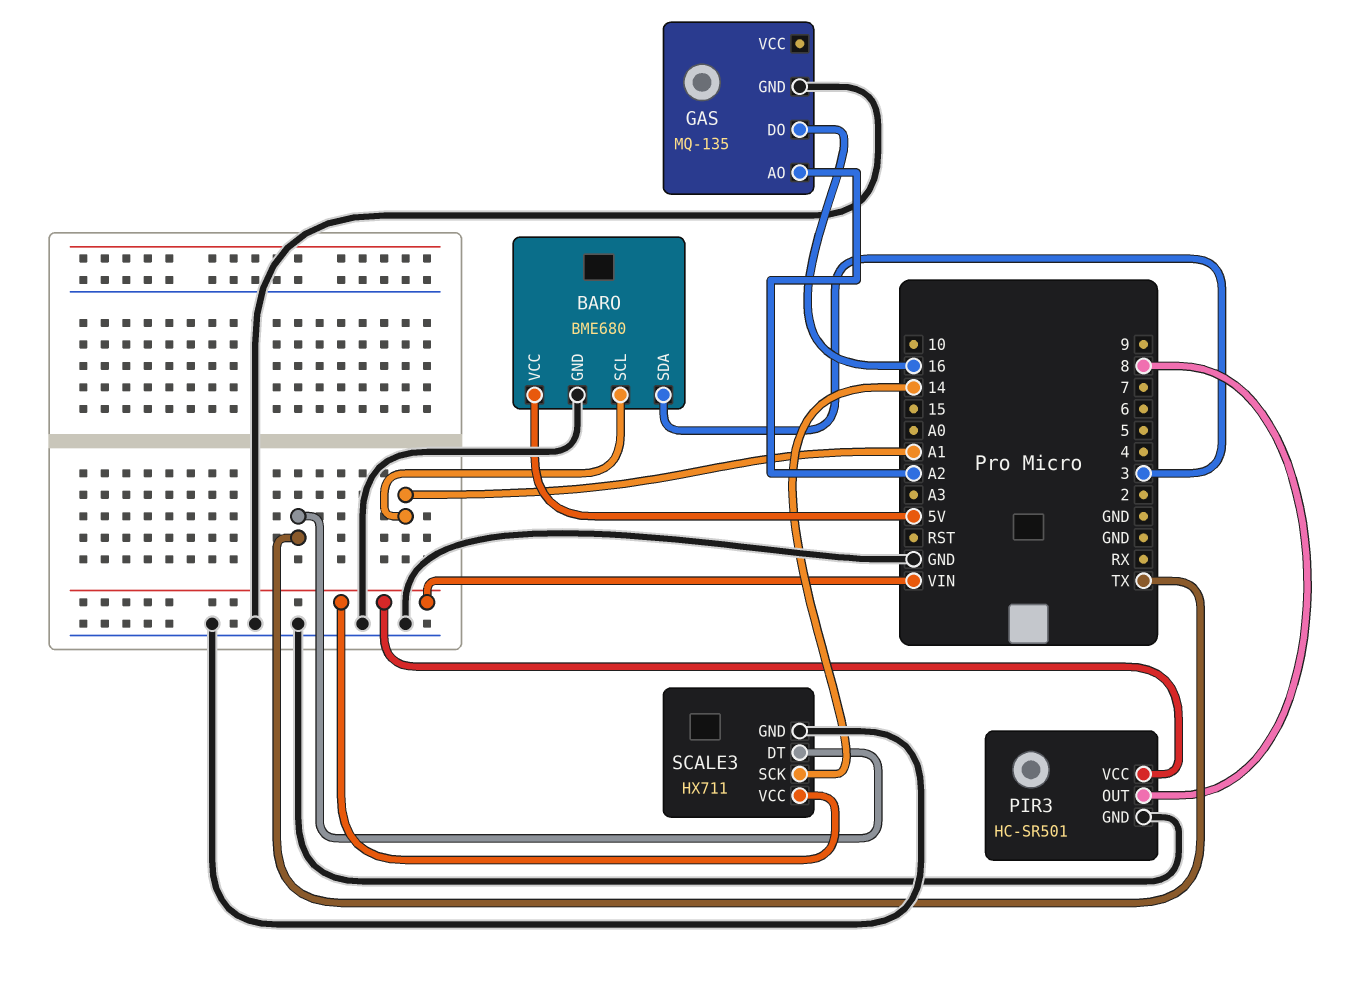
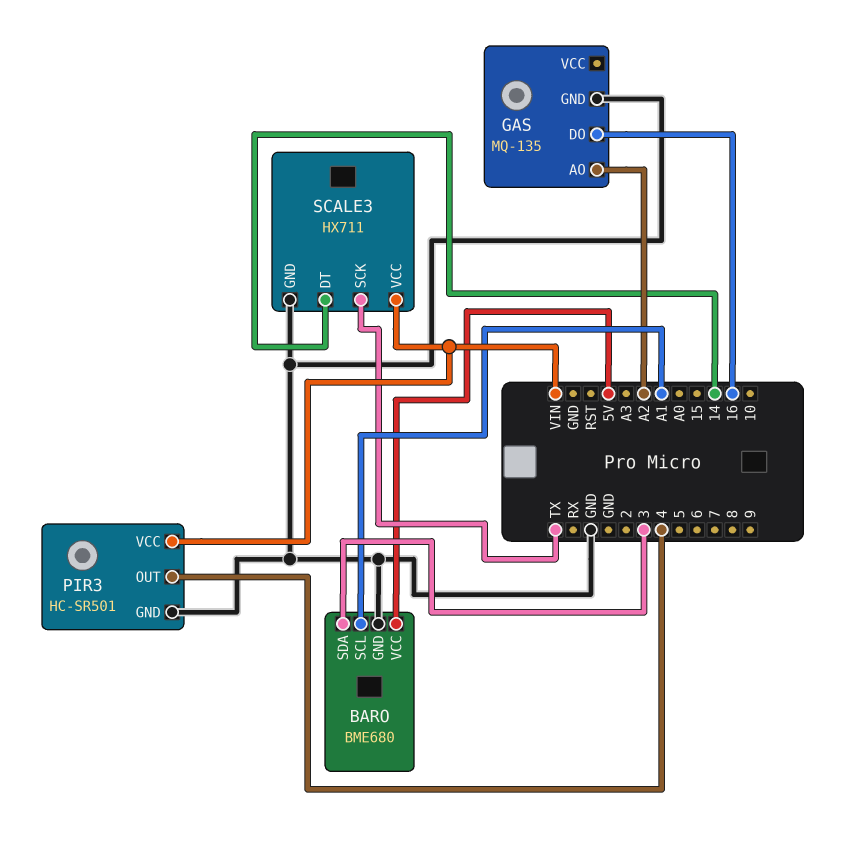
PIR3 pin OUT: 8 -> 4
SCALE3 pin DT: TX -> 14
SCALE3 pin SCK: 14 -> TX

